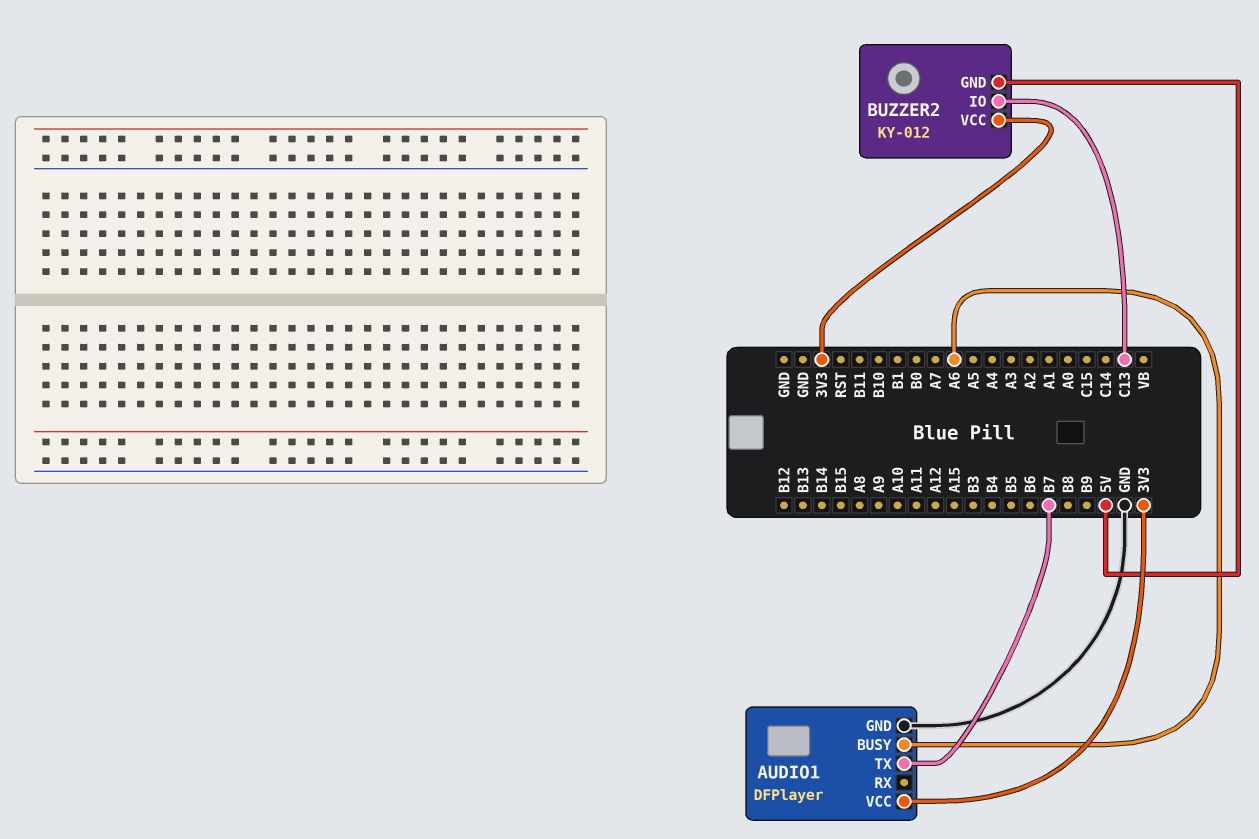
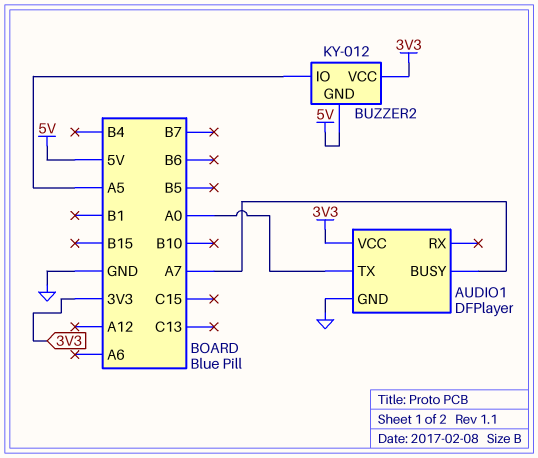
AUDIO1 pin BUSY: A6 -> A7
AUDIO1 pin TX: B7 -> A0
BUZZER2 pin IO: C13 -> A5

